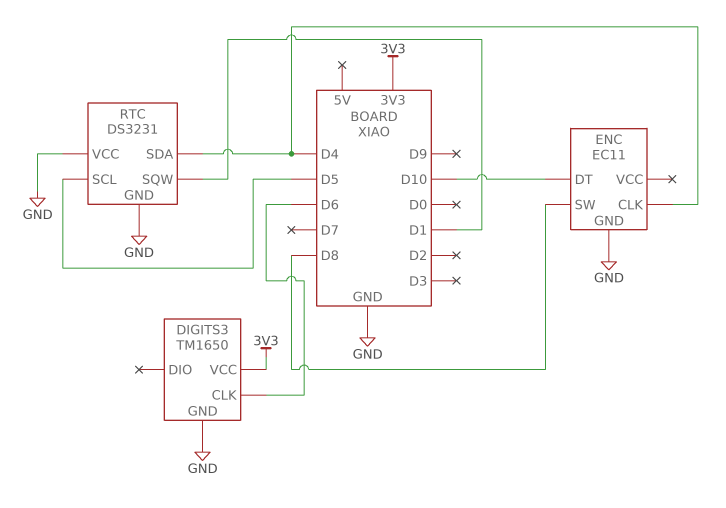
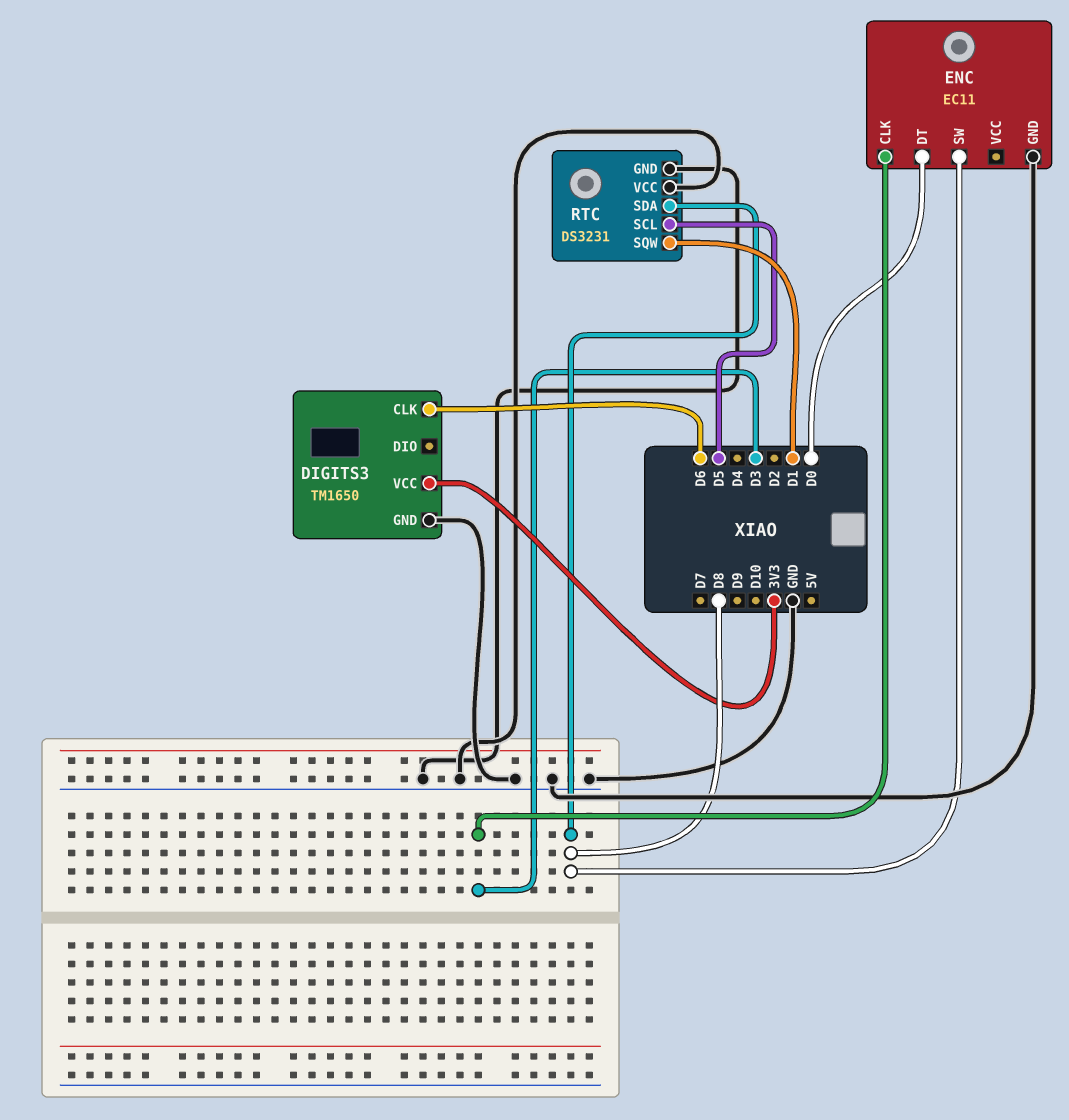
ENC pin CLK: D4 -> D3
ENC pin DT: D10 -> D0
RTC pin SDA: D4 -> D8

